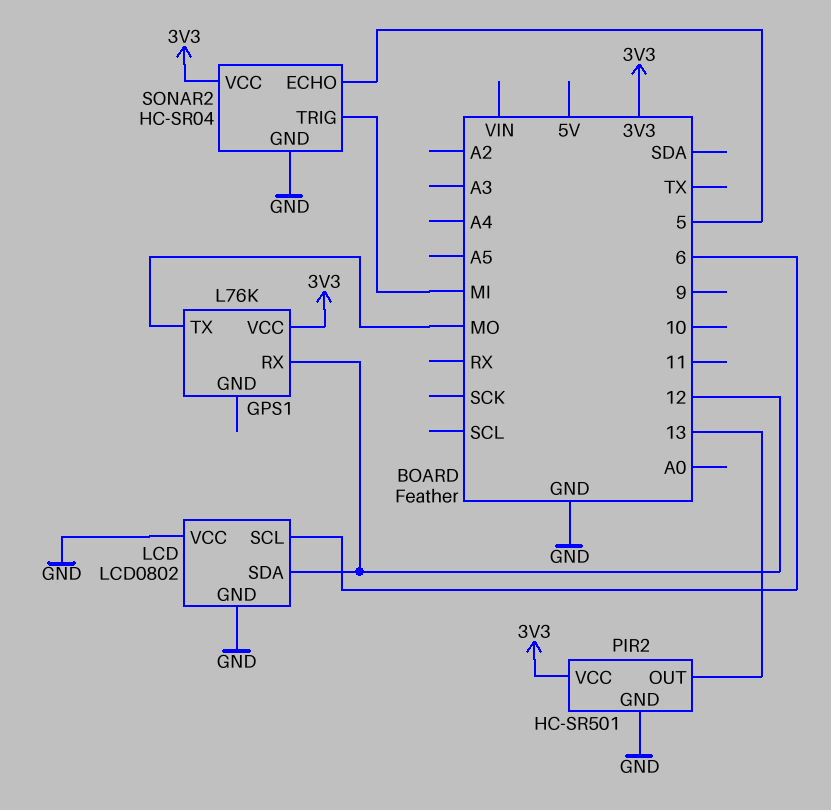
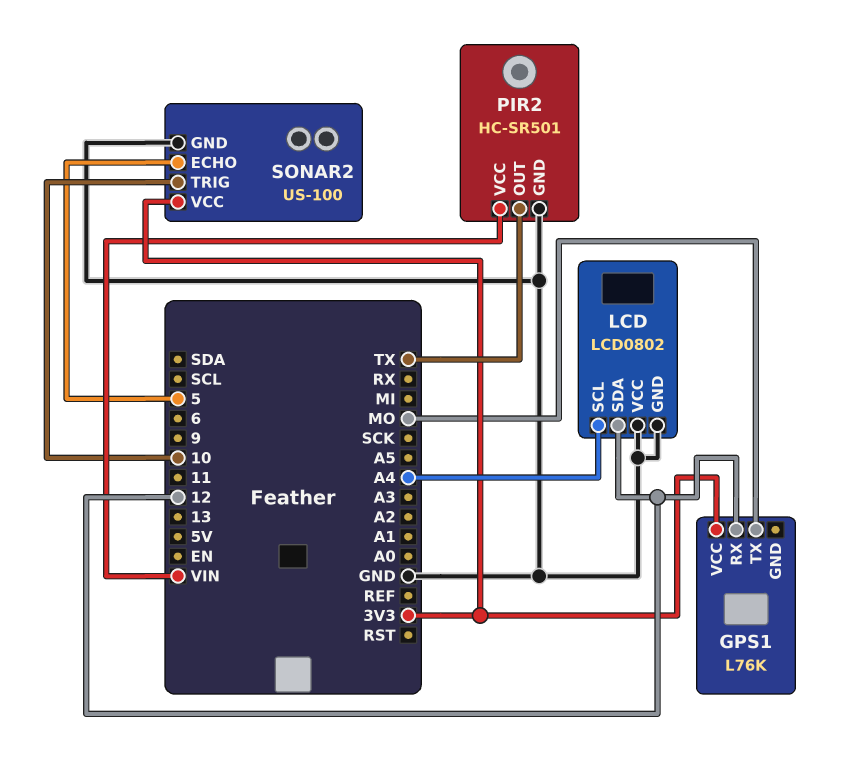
LCD pin SCL: 6 -> A4
PIR2 pin OUT: 13 -> TX
PIR2 pin VCC: 3V3 -> VIN
SONAR2: HC-SR04 -> US-100
SONAR2 pin TRIG: MI -> 10

